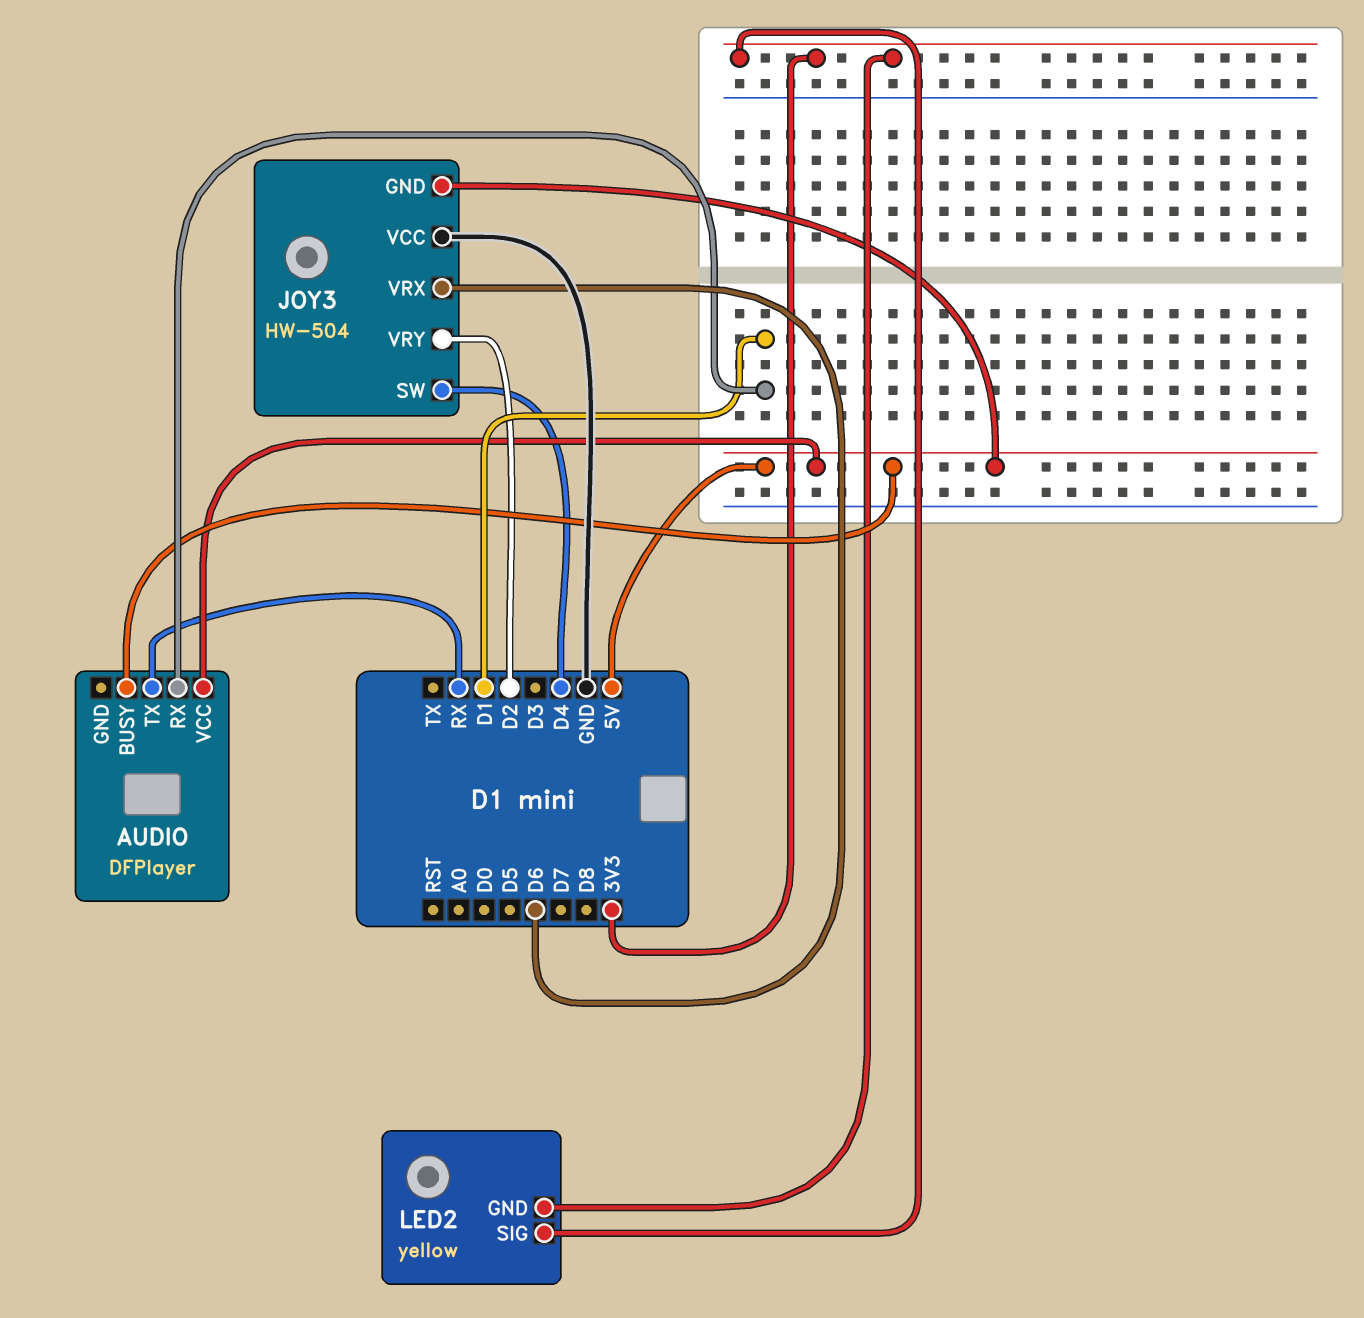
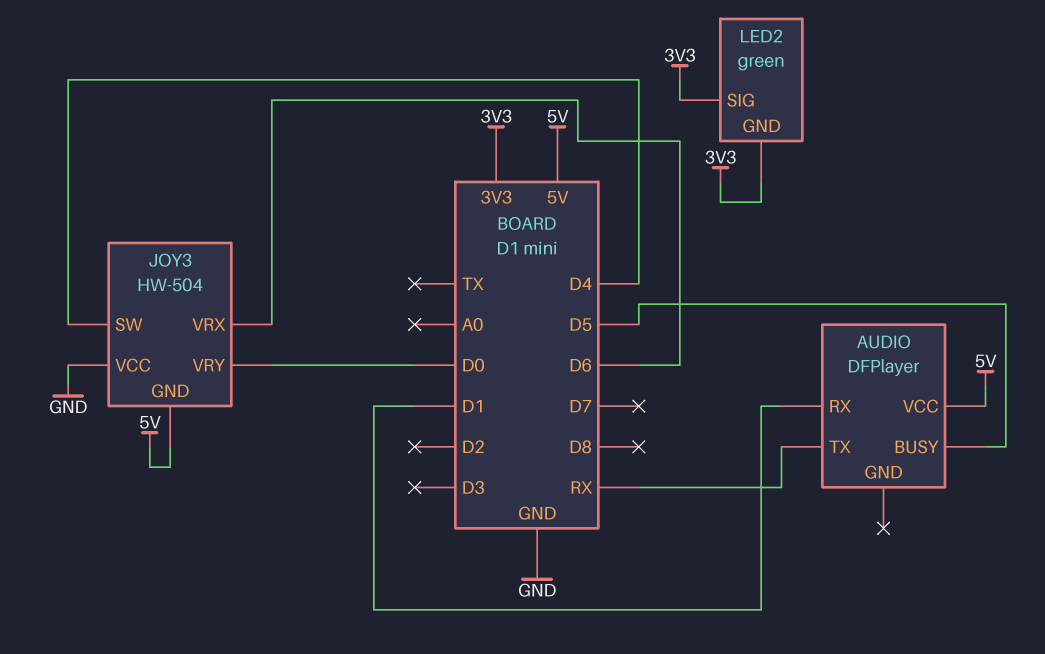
AUDIO pin BUSY: 5V -> D5
JOY3 pin VRY: D2 -> D0
LED2: yellow -> green

